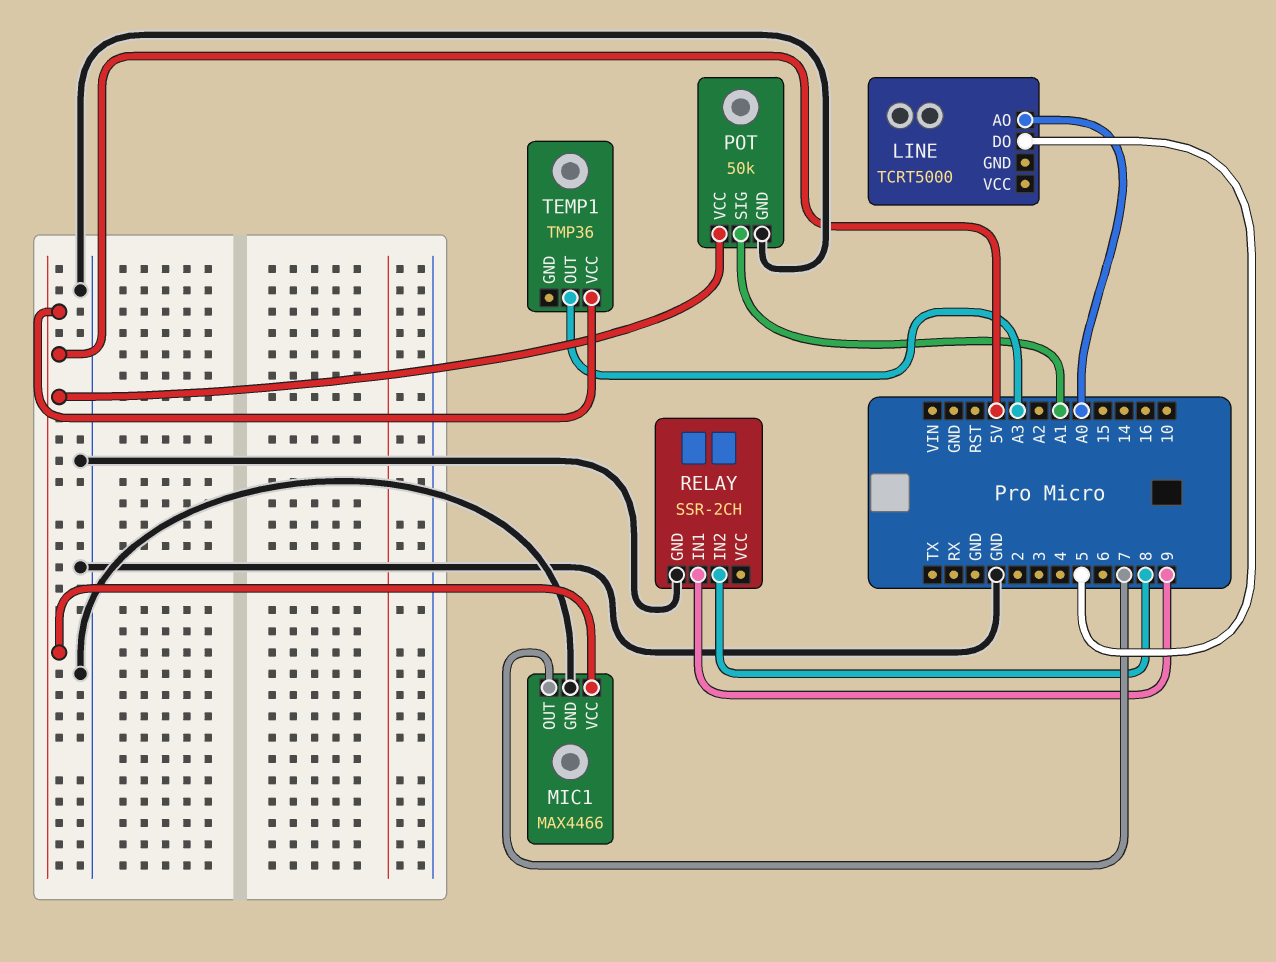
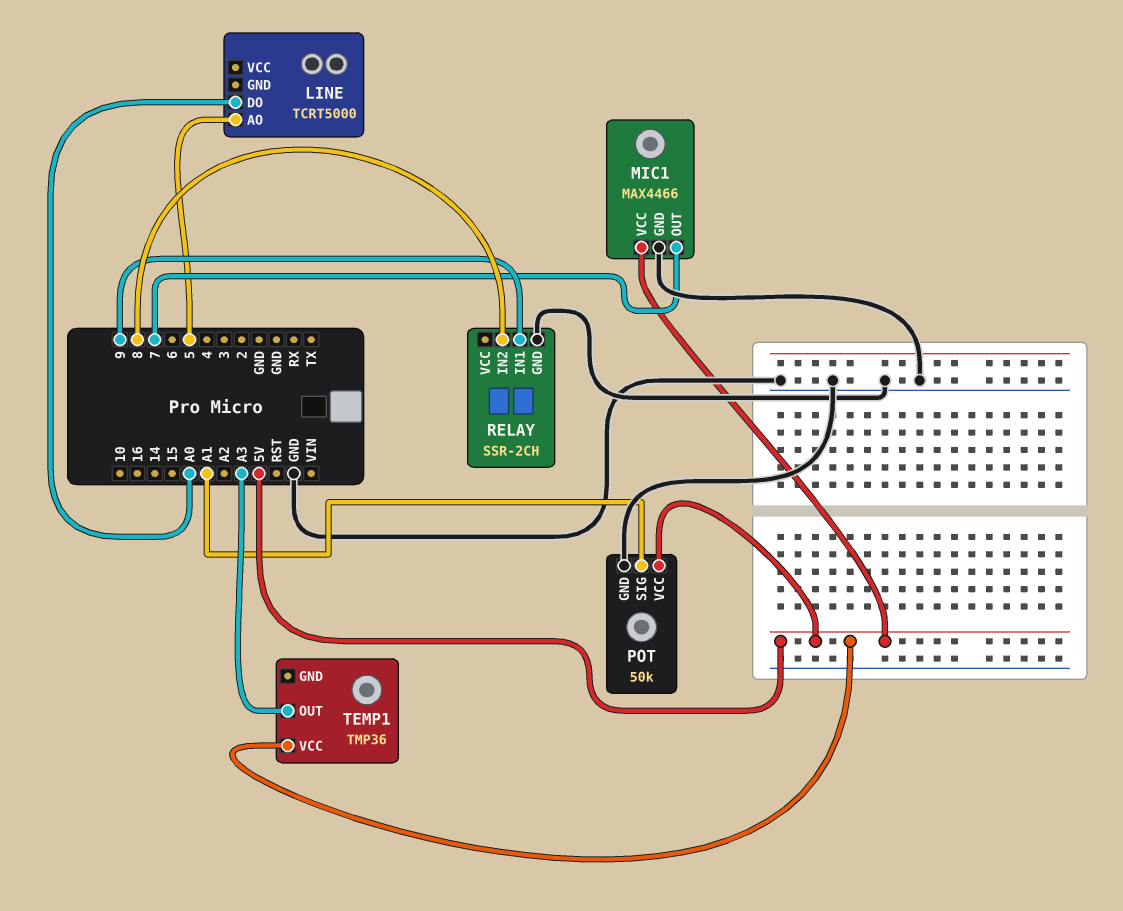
LINE pin AO: A0 -> 5
LINE pin DO: 5 -> A0

